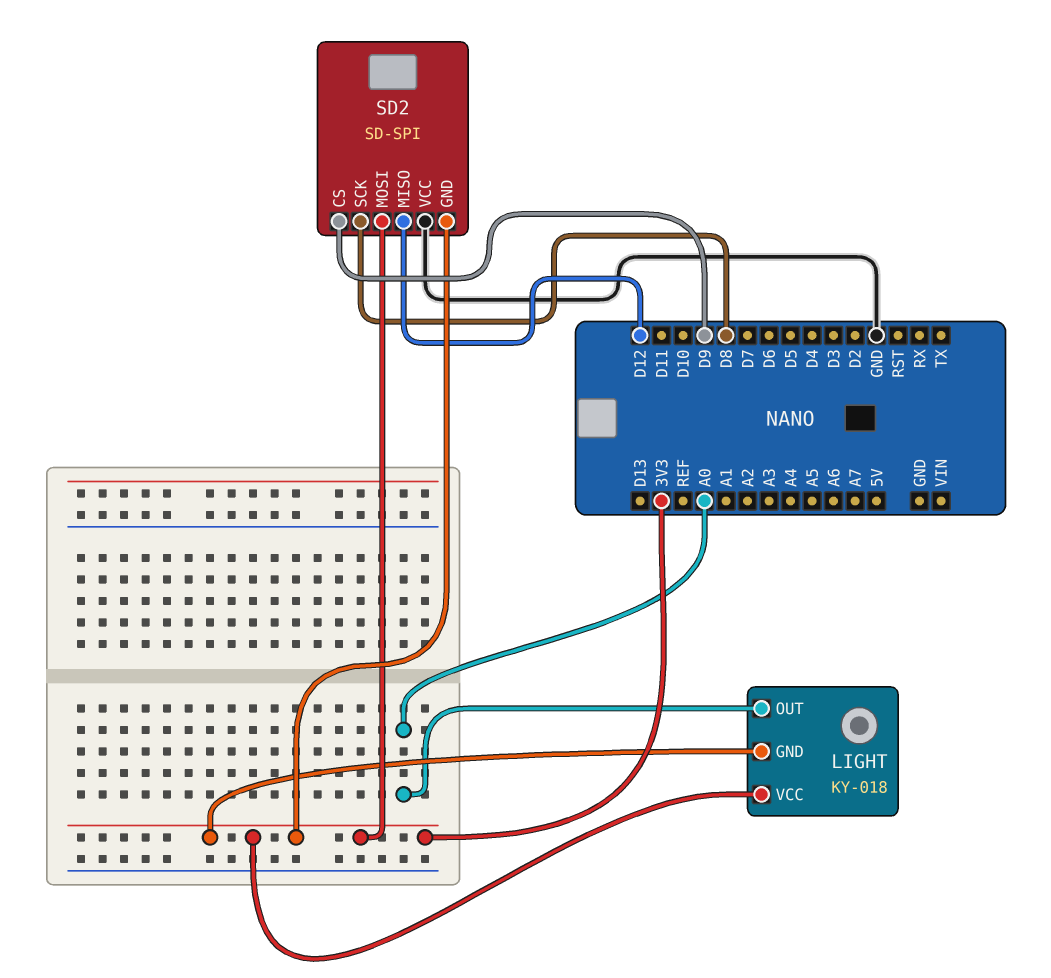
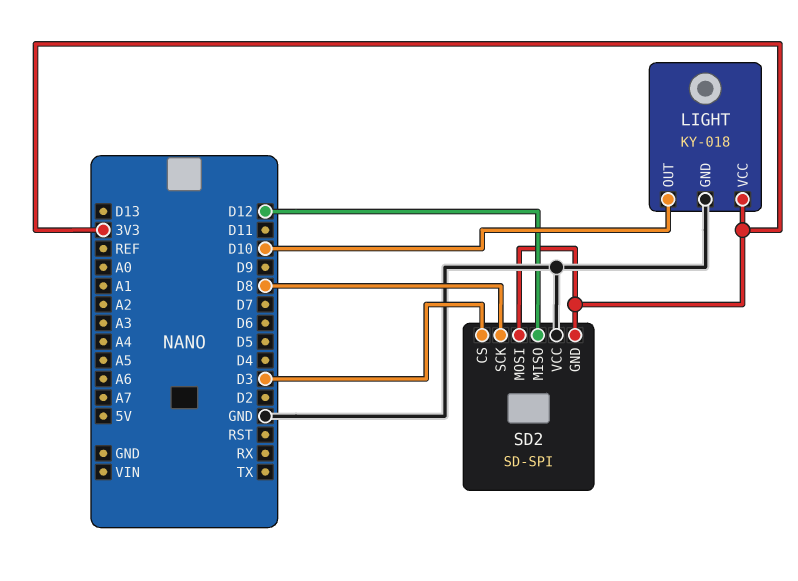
LIGHT pin GND: 3V3 -> GND
LIGHT pin OUT: A0 -> D10
SD2 pin CS: D9 -> D3

